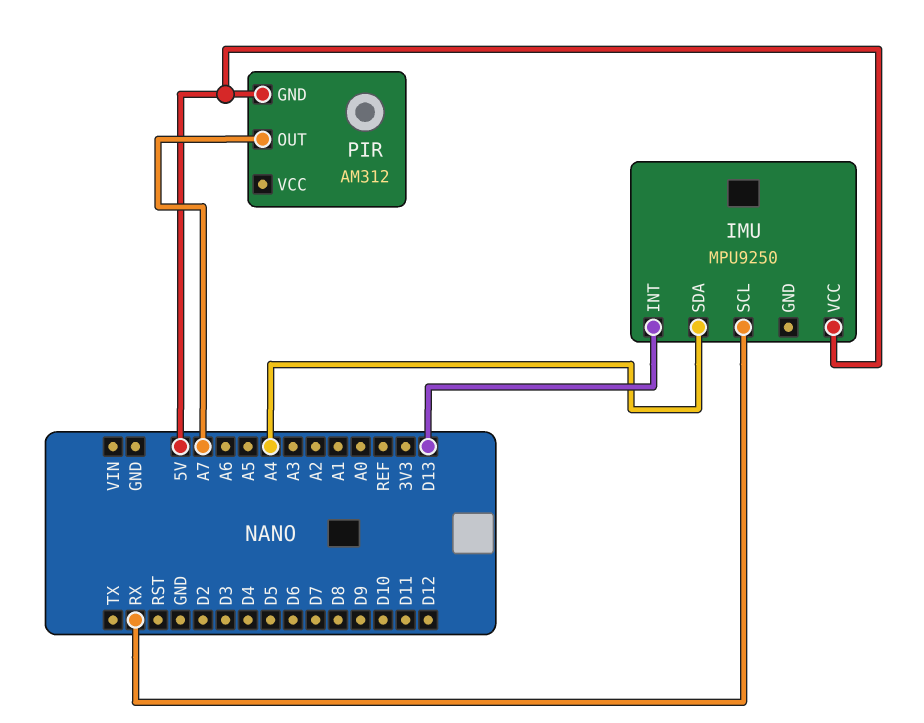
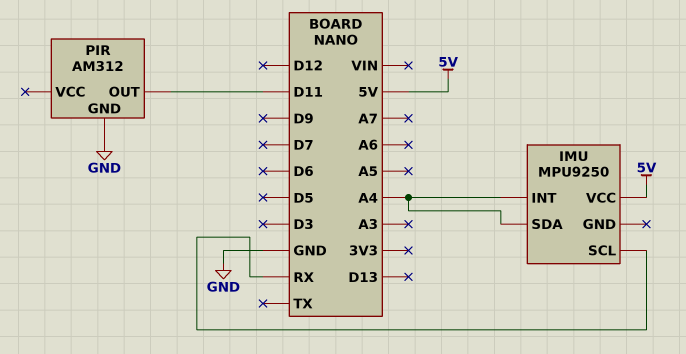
IMU pin INT: D13 -> A4
PIR pin GND: 5V -> GND
PIR pin OUT: A7 -> D11

